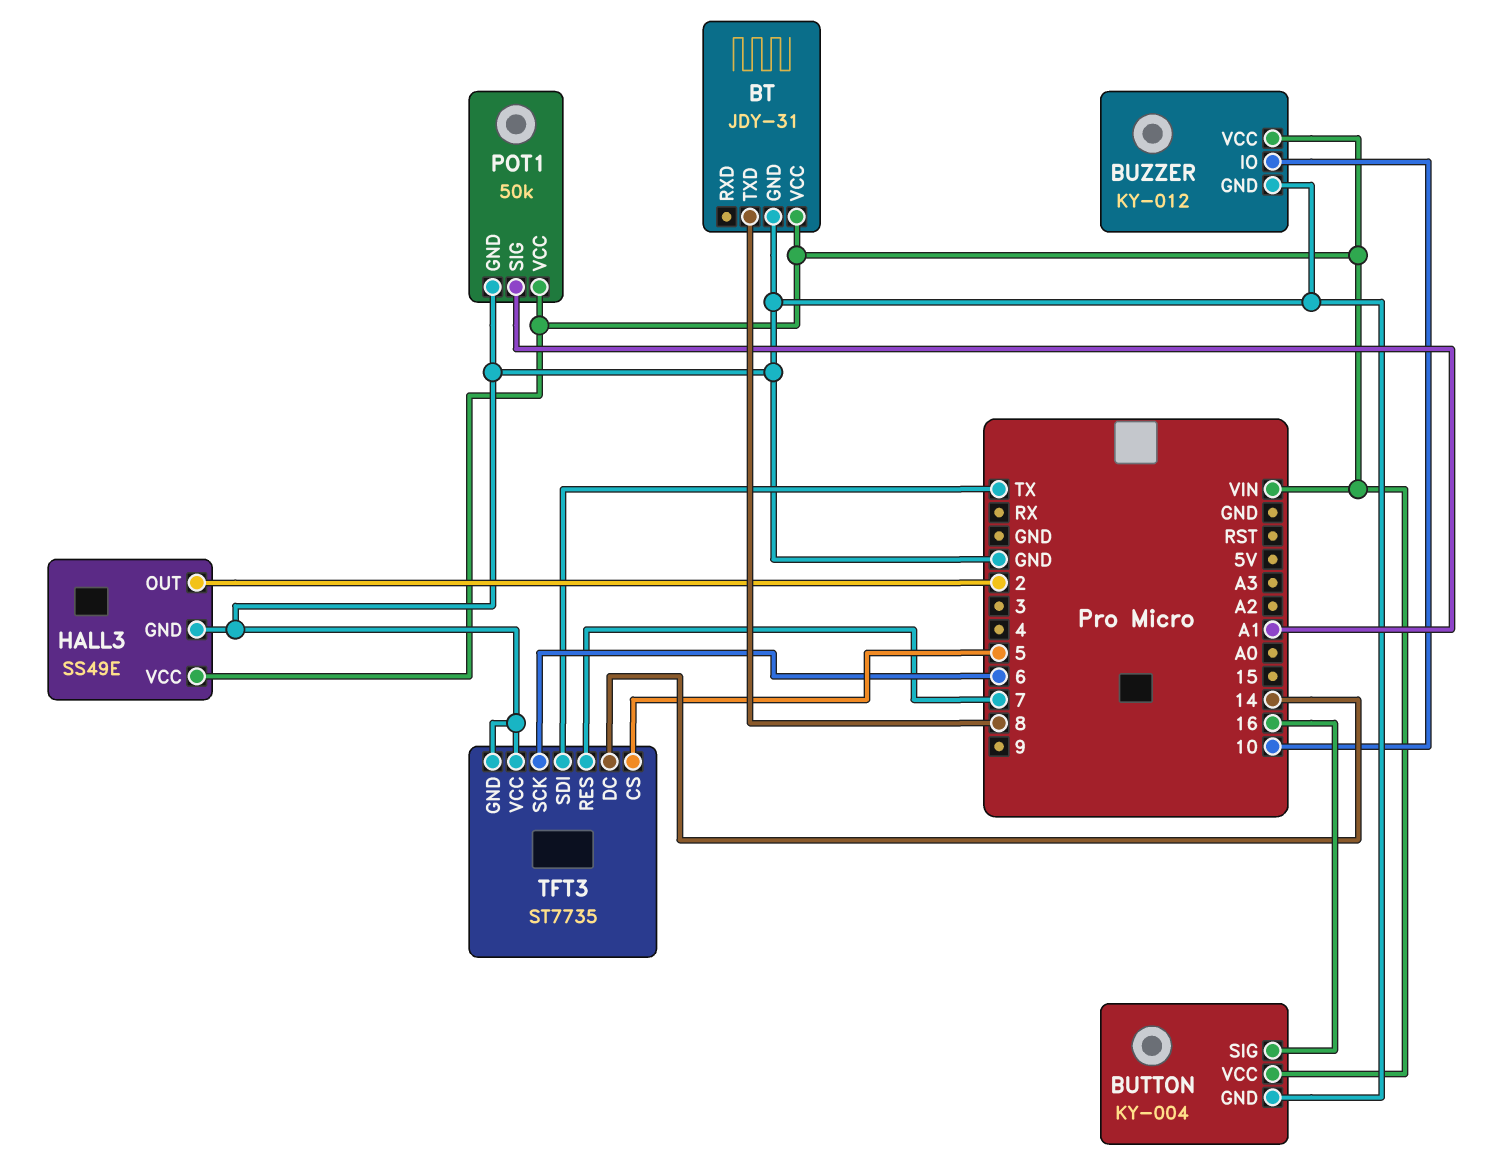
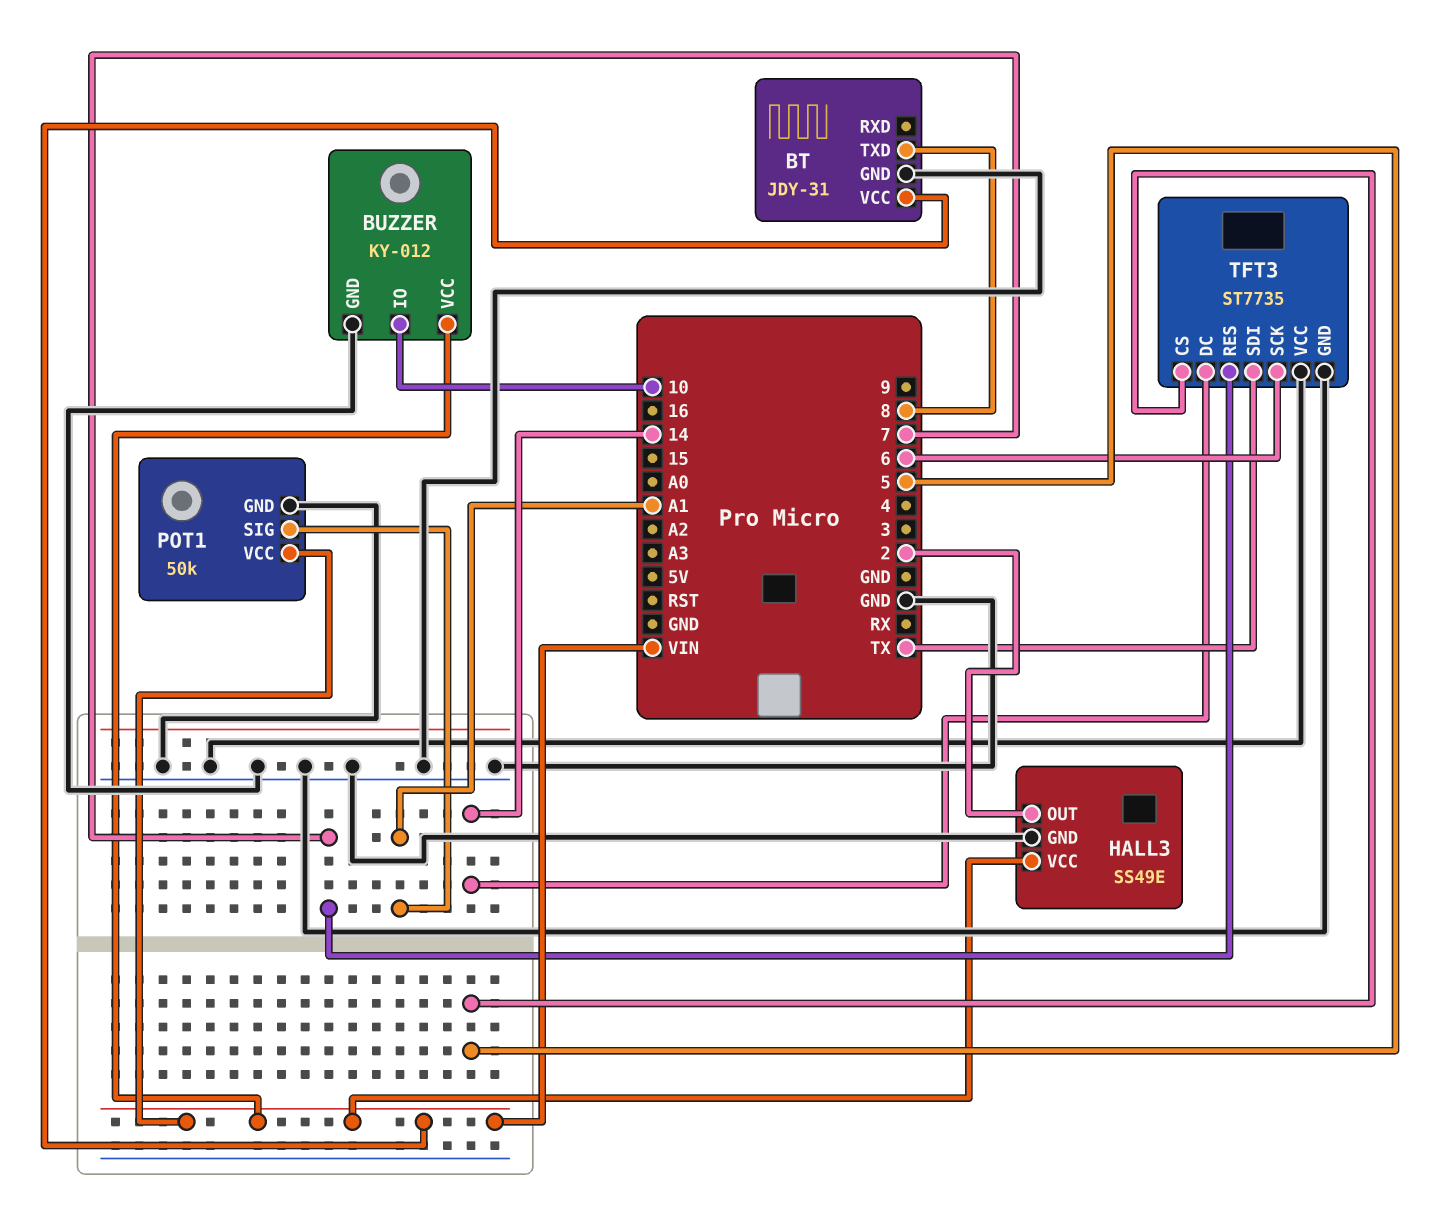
BUTTON: KY-004 -> none
BUTTON pin GND: GND -> none
BUTTON pin SIG: 16 -> none
BUTTON pin VCC: VIN -> none

